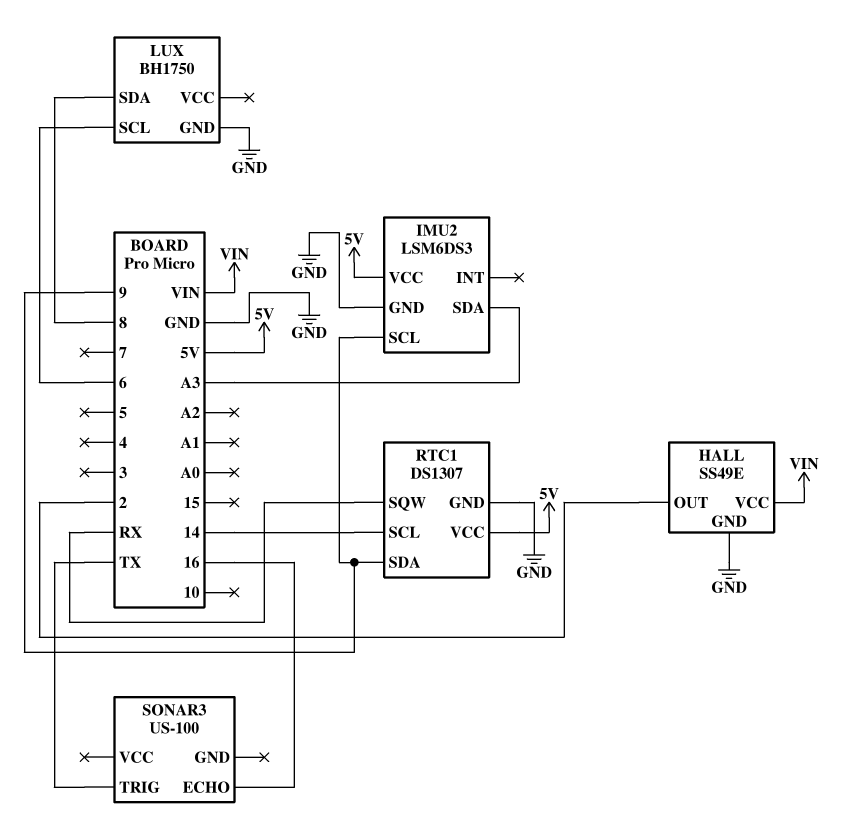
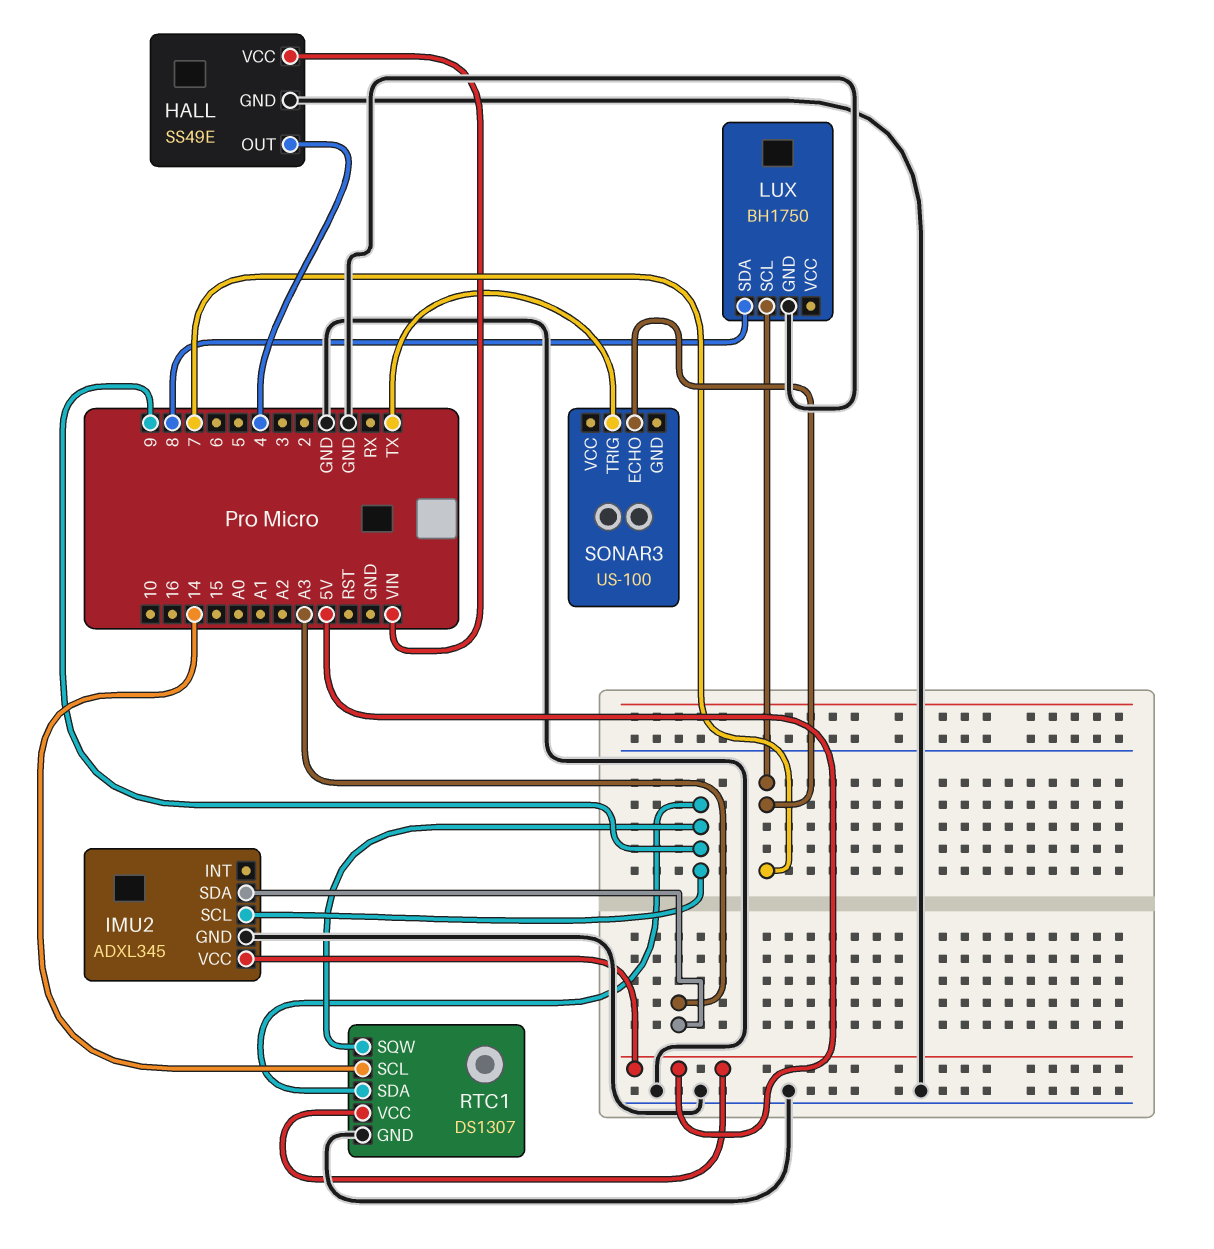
HALL pin OUT: 2 -> 4
IMU2: LSM6DS3 -> ADXL345
LUX pin SCL: 6 -> 7
RTC1 pin SQW: RX -> 9
SONAR3 pin ECHO: 16 -> 7

